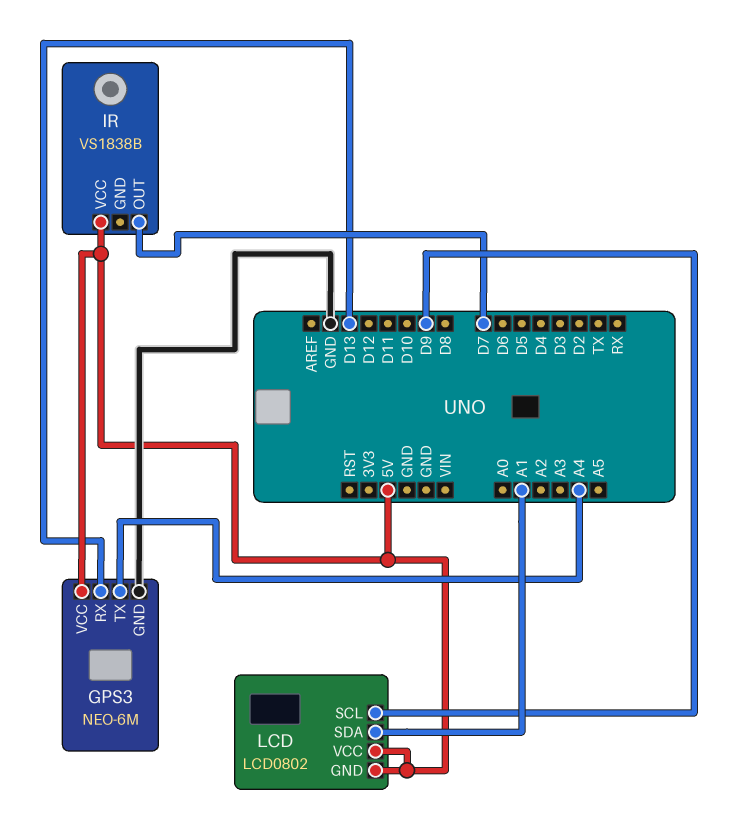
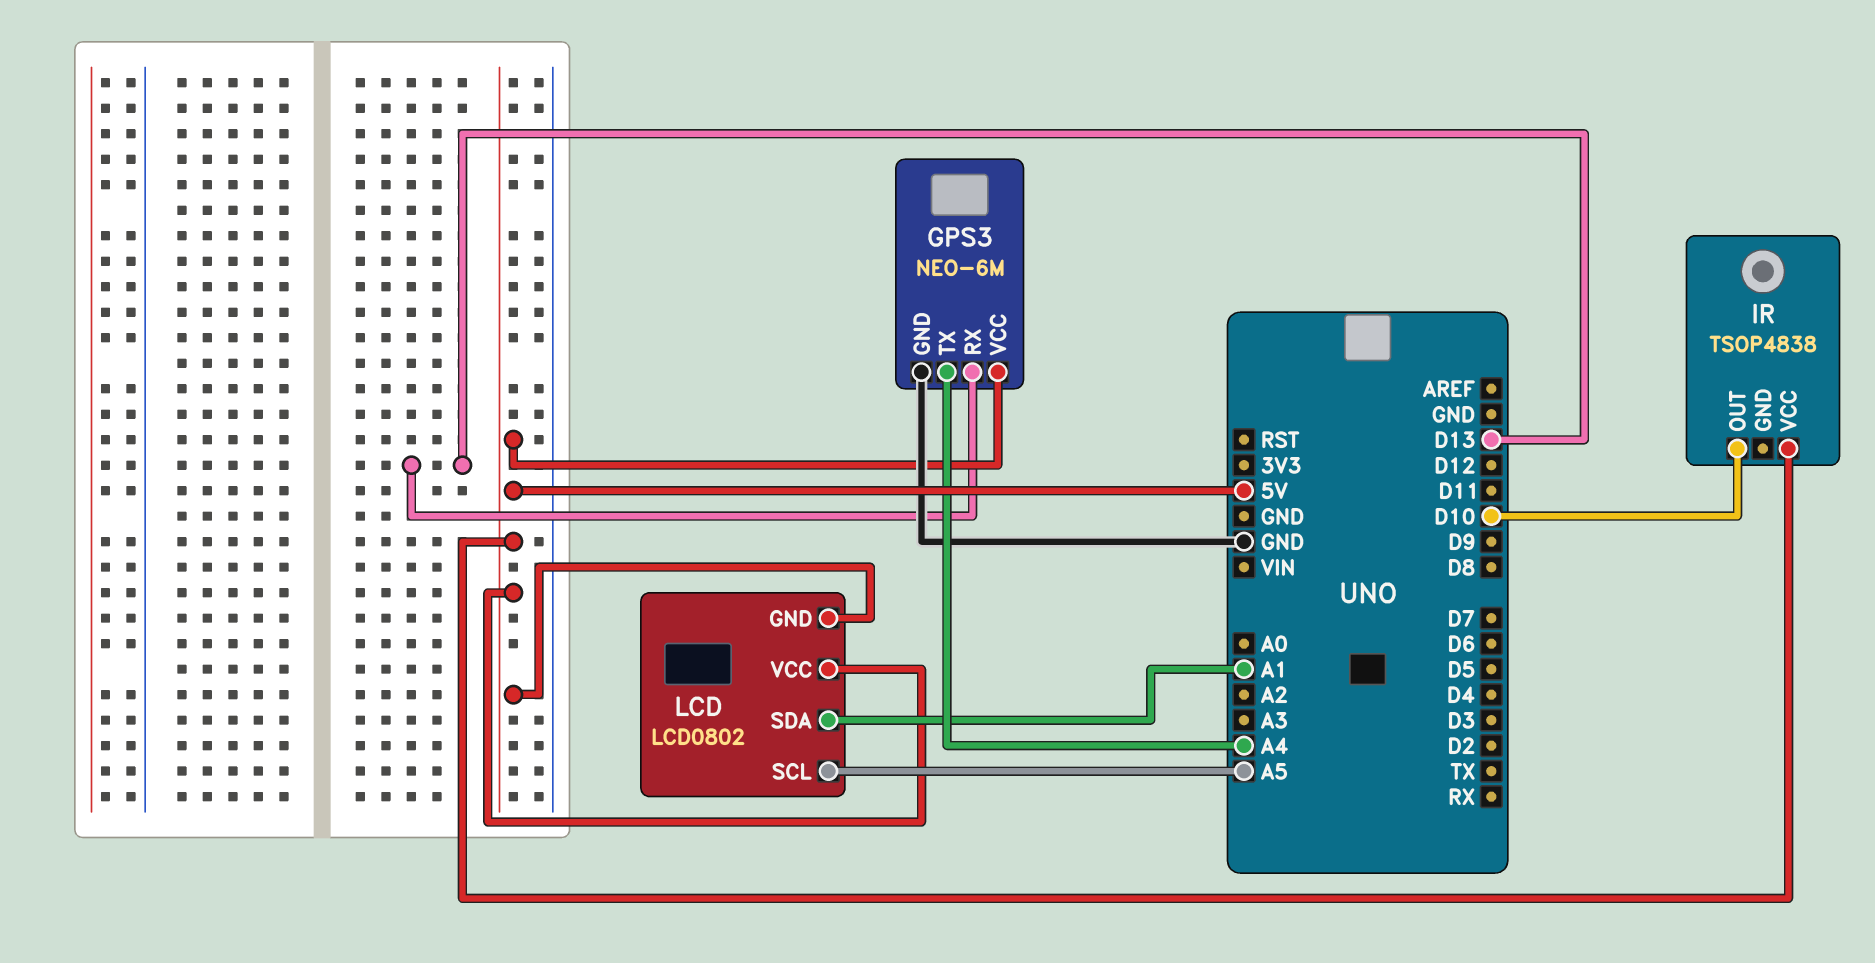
IR: VS1838B -> TSOP4838
IR pin OUT: D7 -> D10
LCD pin SCL: D9 -> A5

